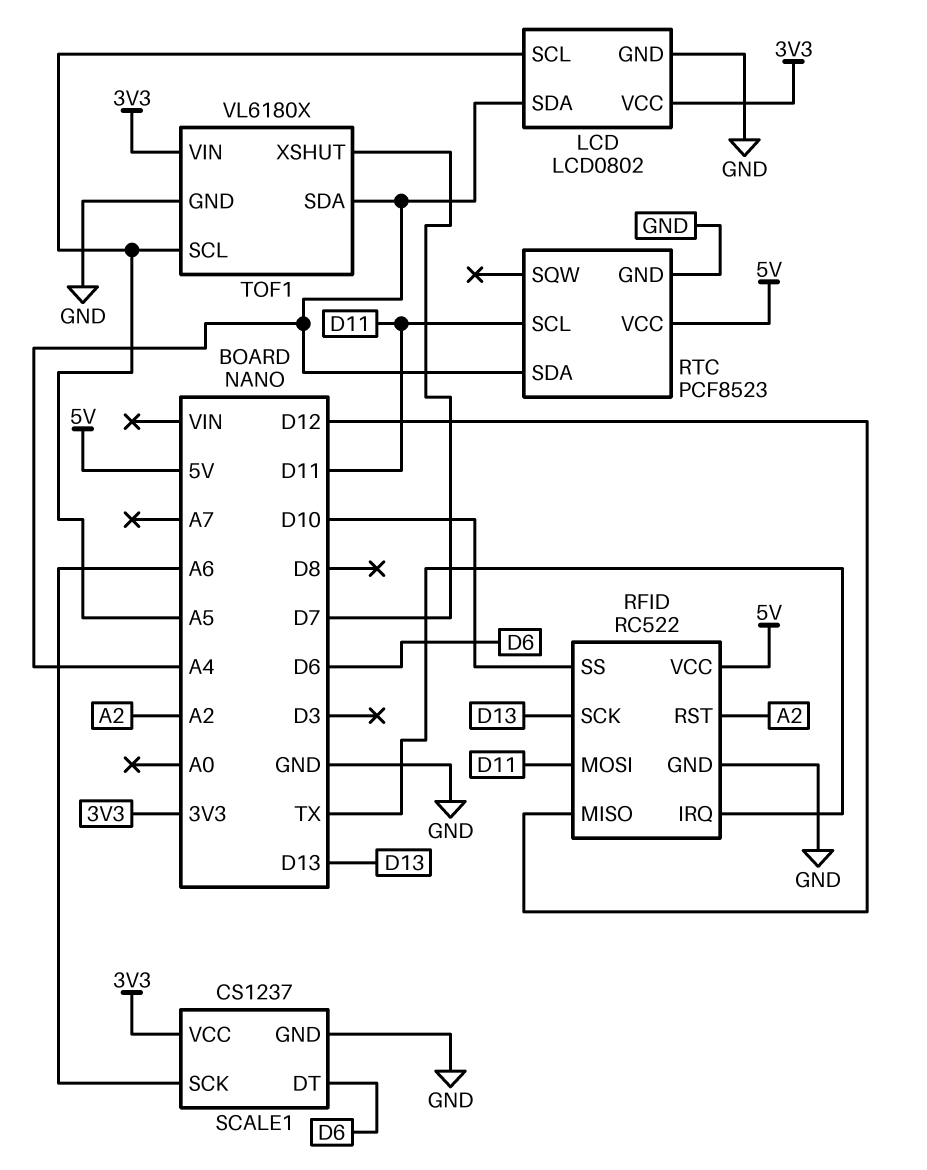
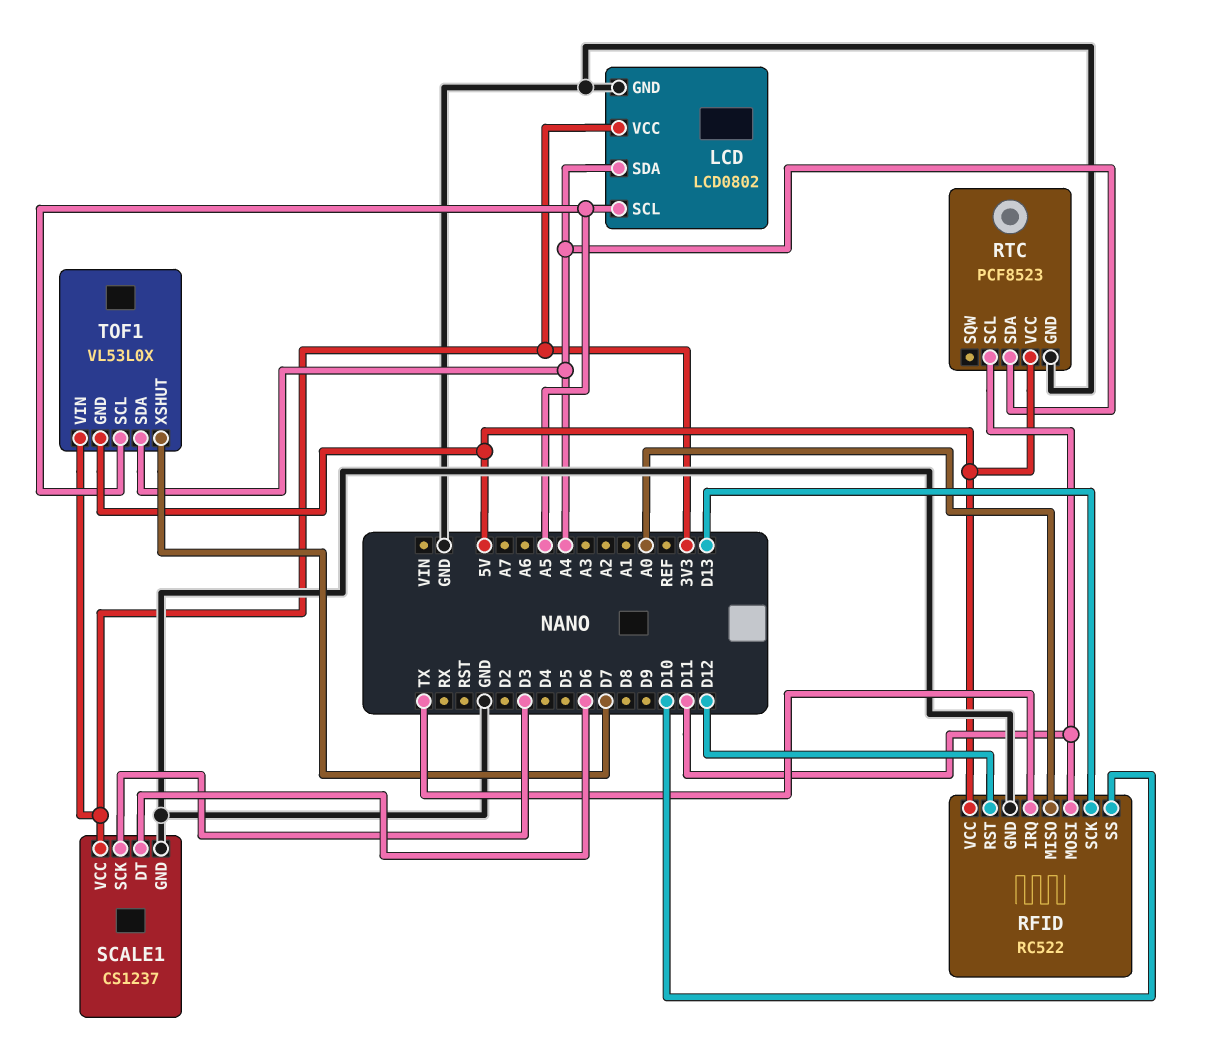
RFID pin MISO: D12 -> A0
RFID pin RST: A2 -> D12
SCALE1 pin SCK: A6 -> D3
TOF1: VL6180X -> VL53L0X
TOF1 pin GND: GND -> 5V

